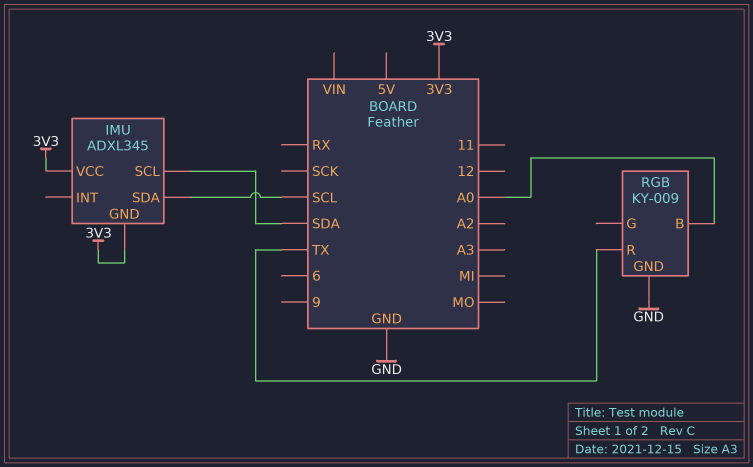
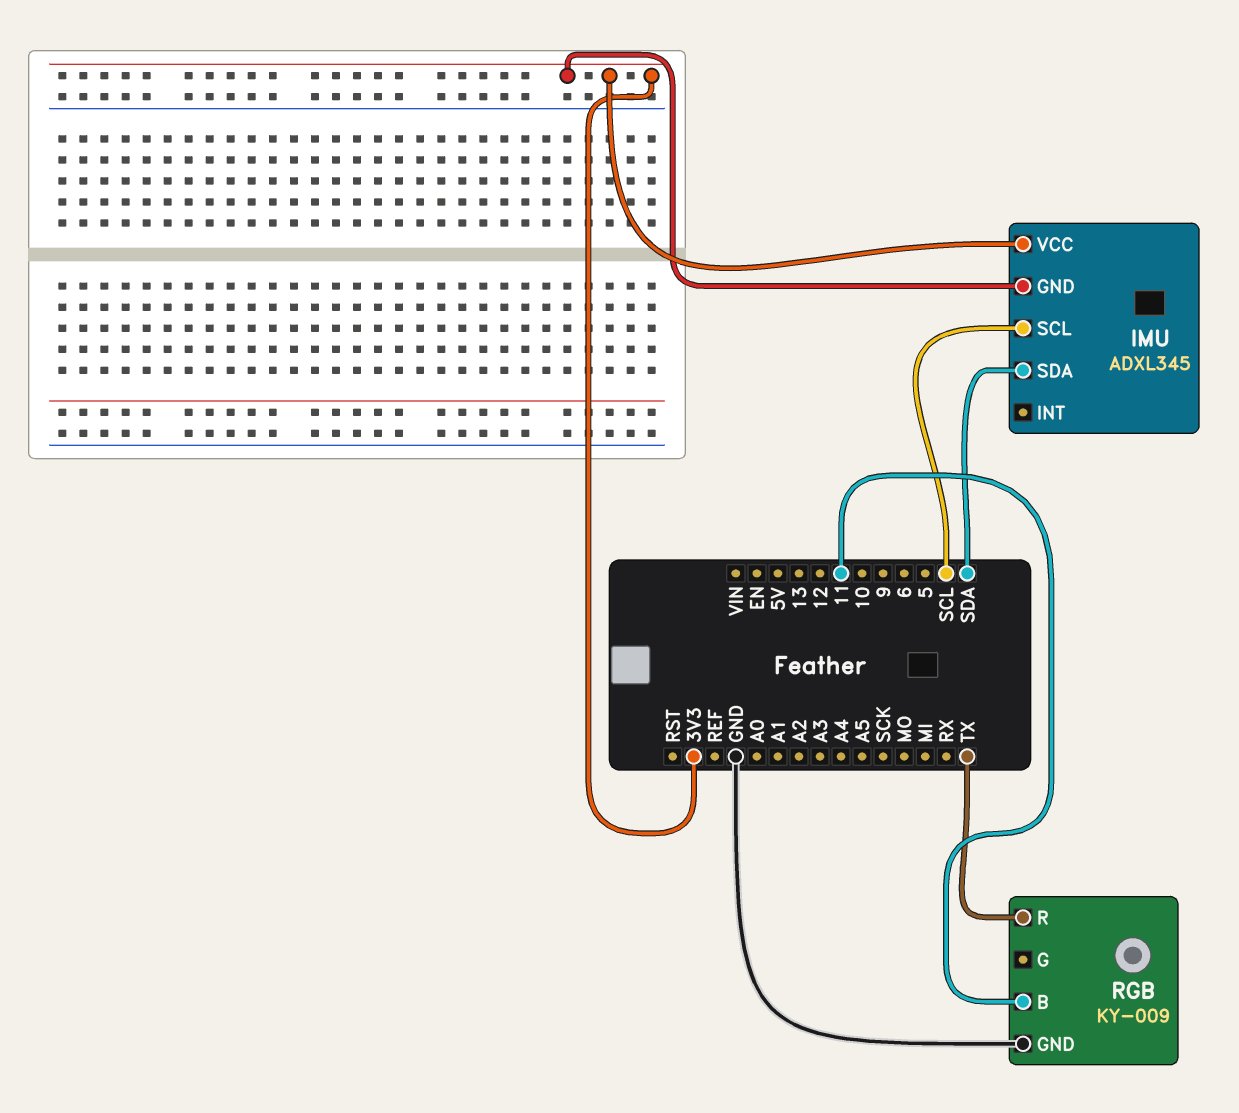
IMU pin SCL: SDA -> SCL
IMU pin SDA: SCL -> SDA
RGB pin B: A0 -> 11

